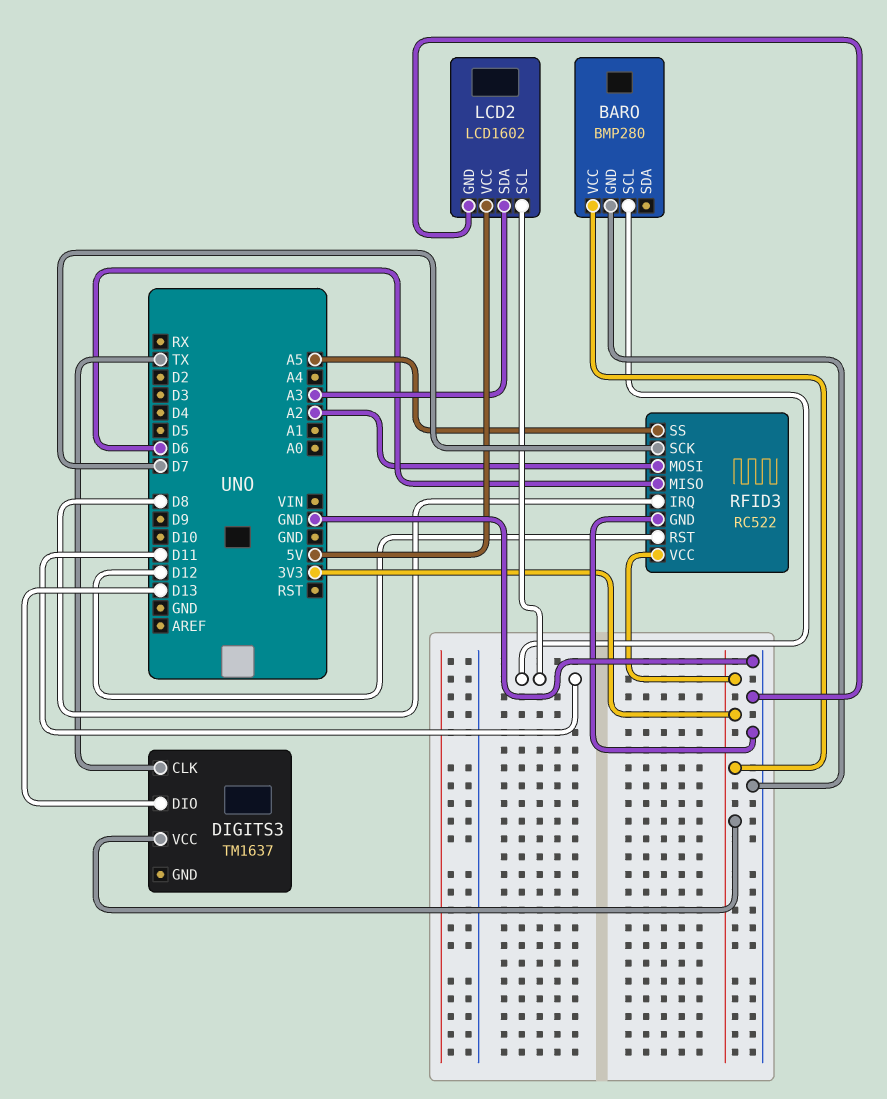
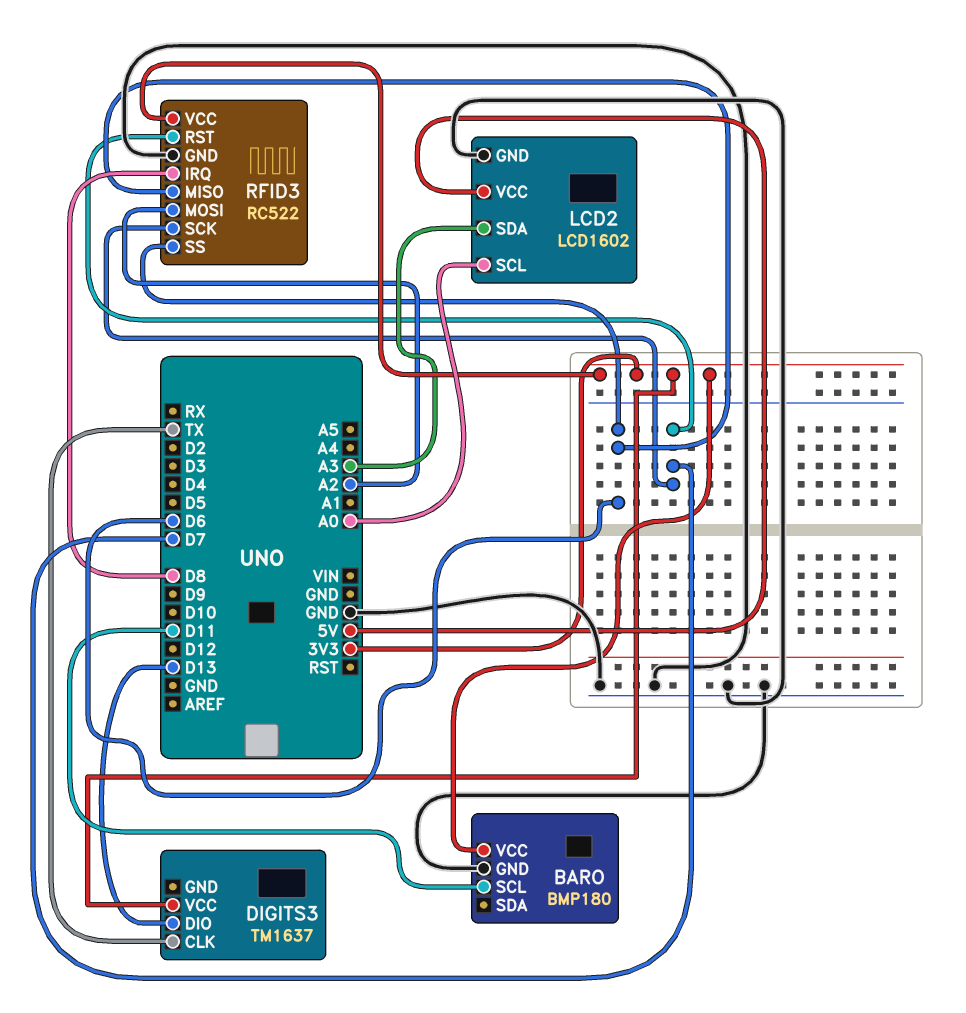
BARO: BMP280 -> BMP180
LCD2 pin SCL: D11 -> A0
RFID3 pin RST: D12 -> D7
RFID3 pin SS: A5 -> D6

